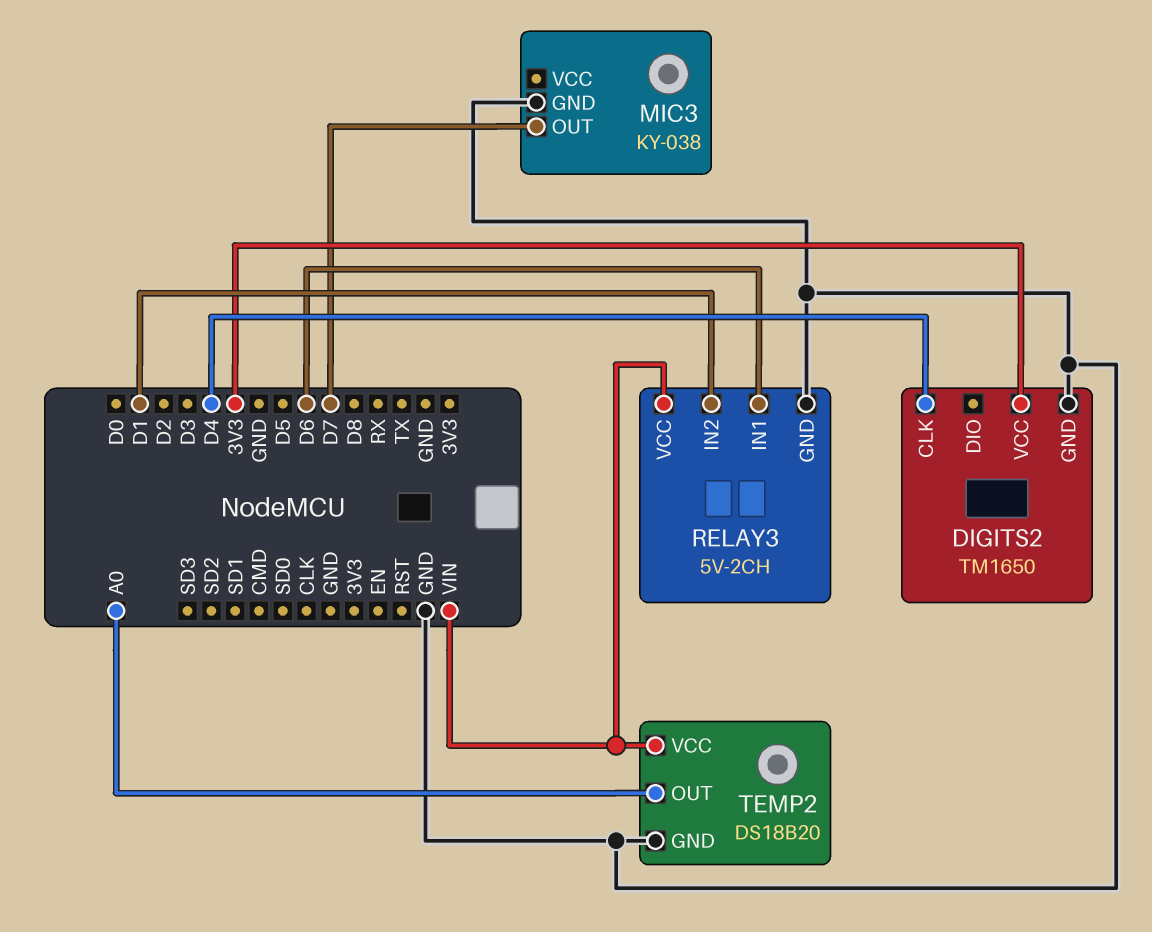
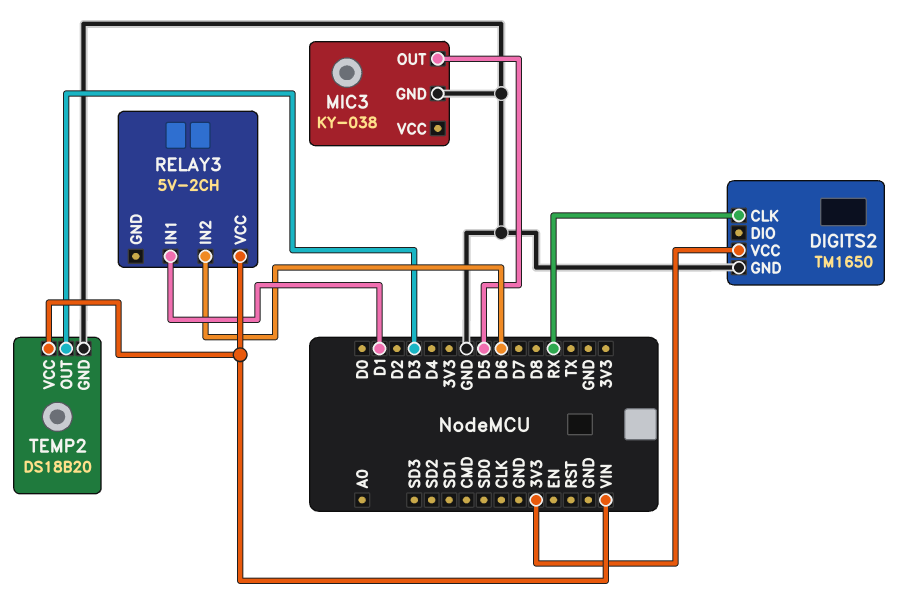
DIGITS2 pin CLK: D4 -> RX
MIC3 pin OUT: D7 -> D5
RELAY3 pin GND: GND -> none
RELAY3 pin IN1: D6 -> D1
RELAY3 pin IN2: D1 -> D6
TEMP2 pin OUT: A0 -> D3

